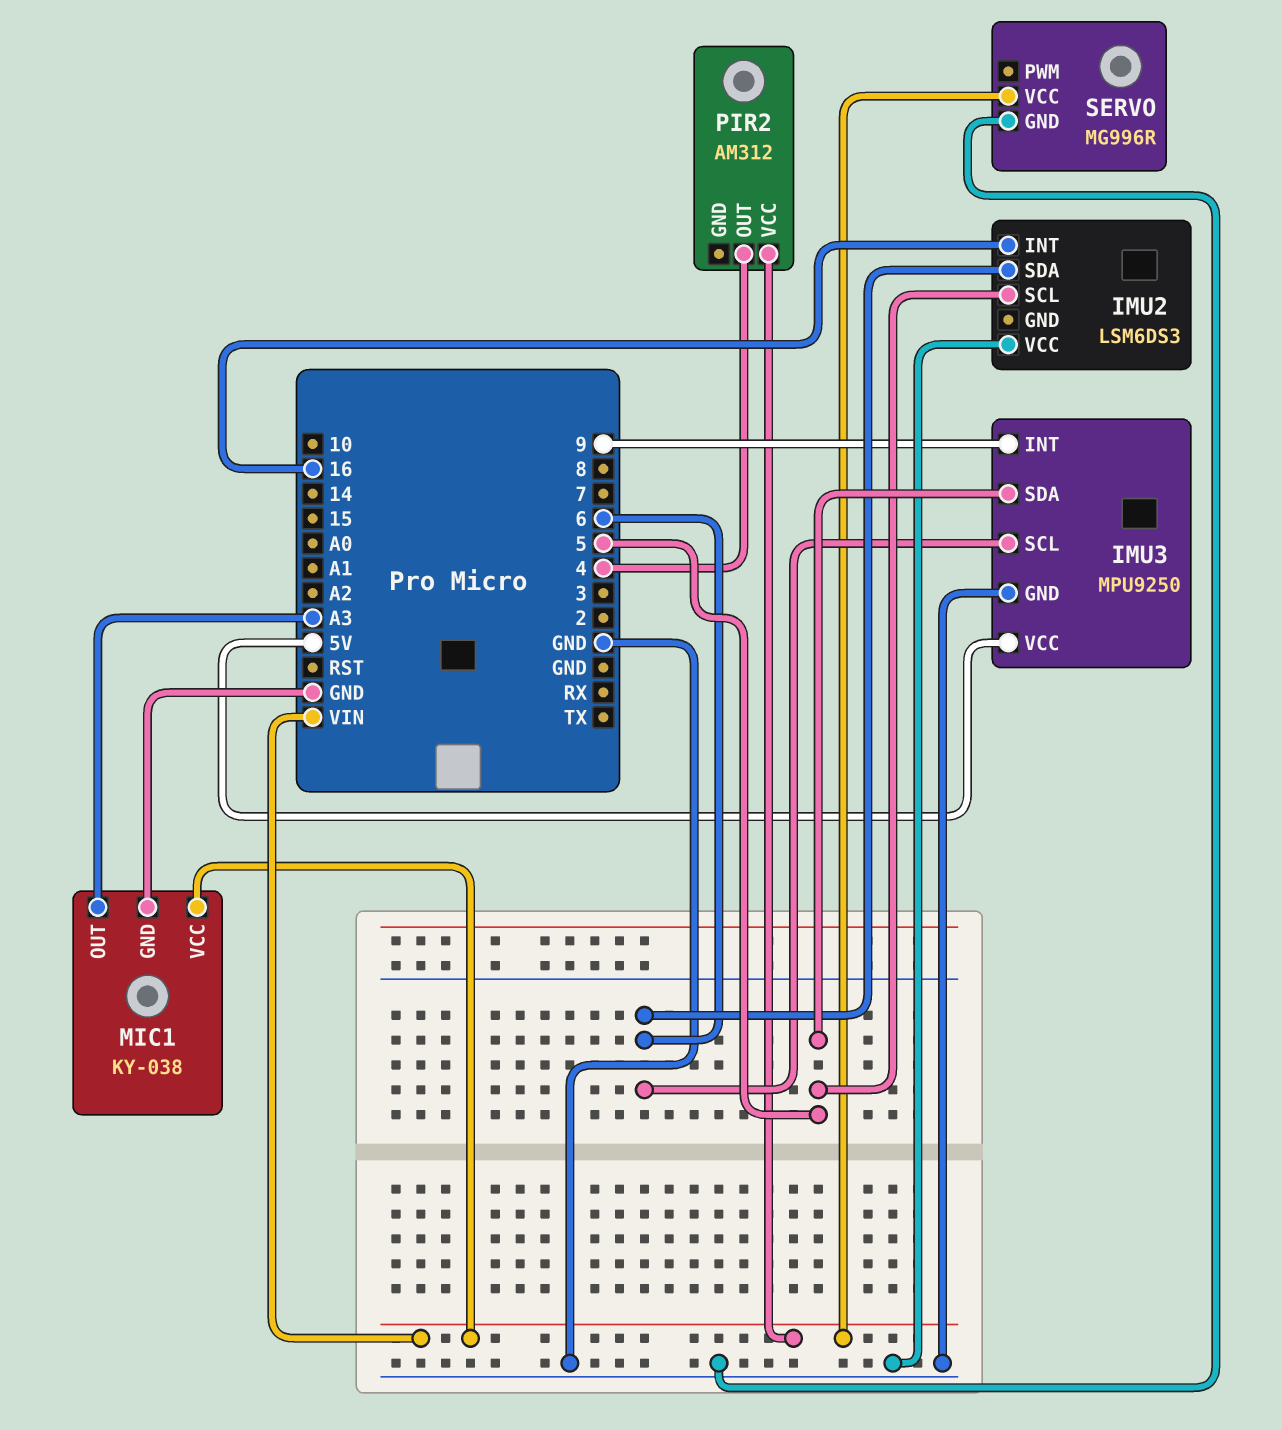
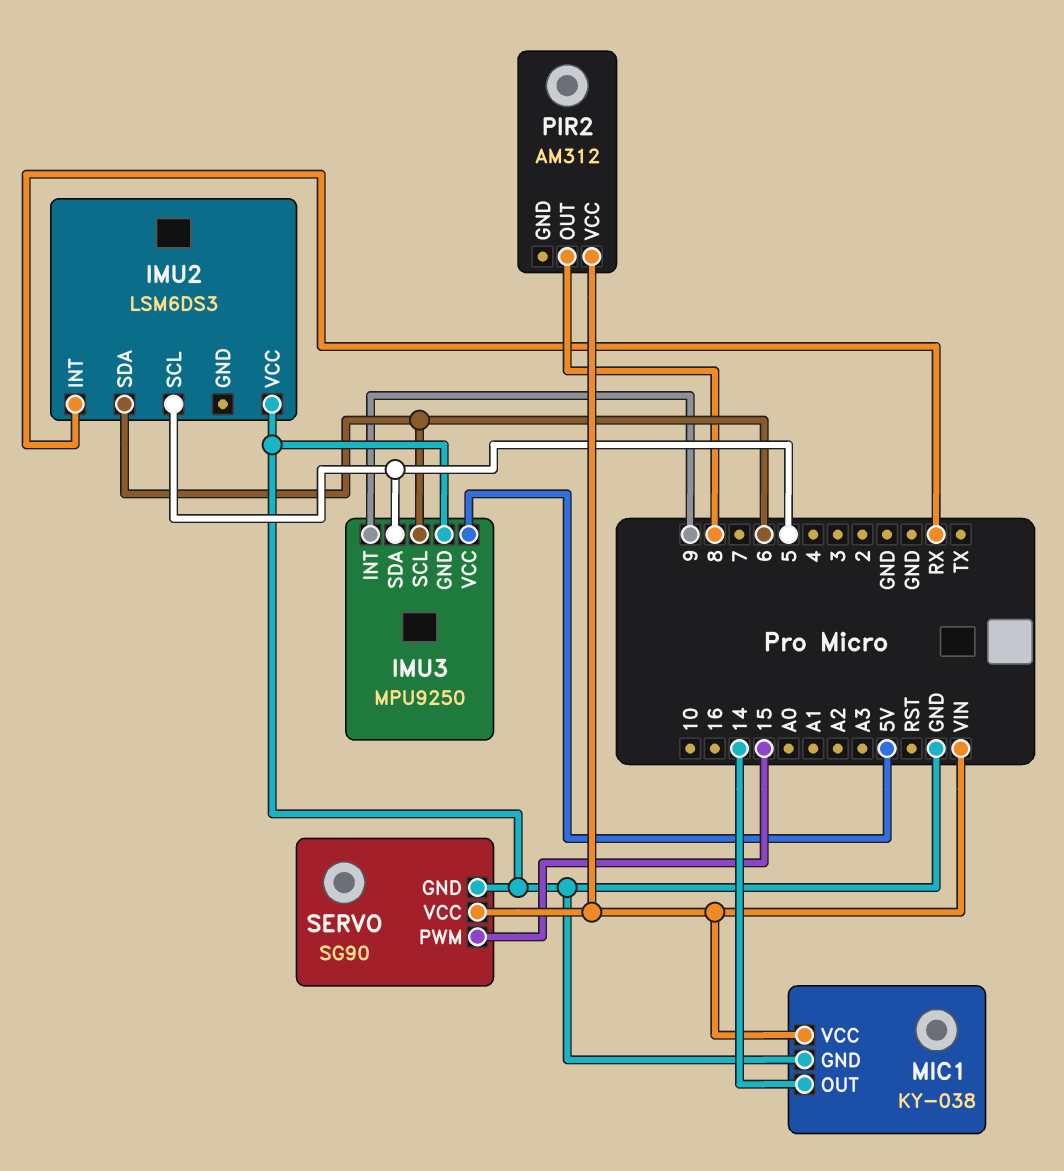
IMU2 pin INT: 16 -> RX
MIC1 pin OUT: A3 -> 14
PIR2 pin OUT: 4 -> 8
SERVO: MG996R -> SG90
SERVO pin PWM: none -> 15

